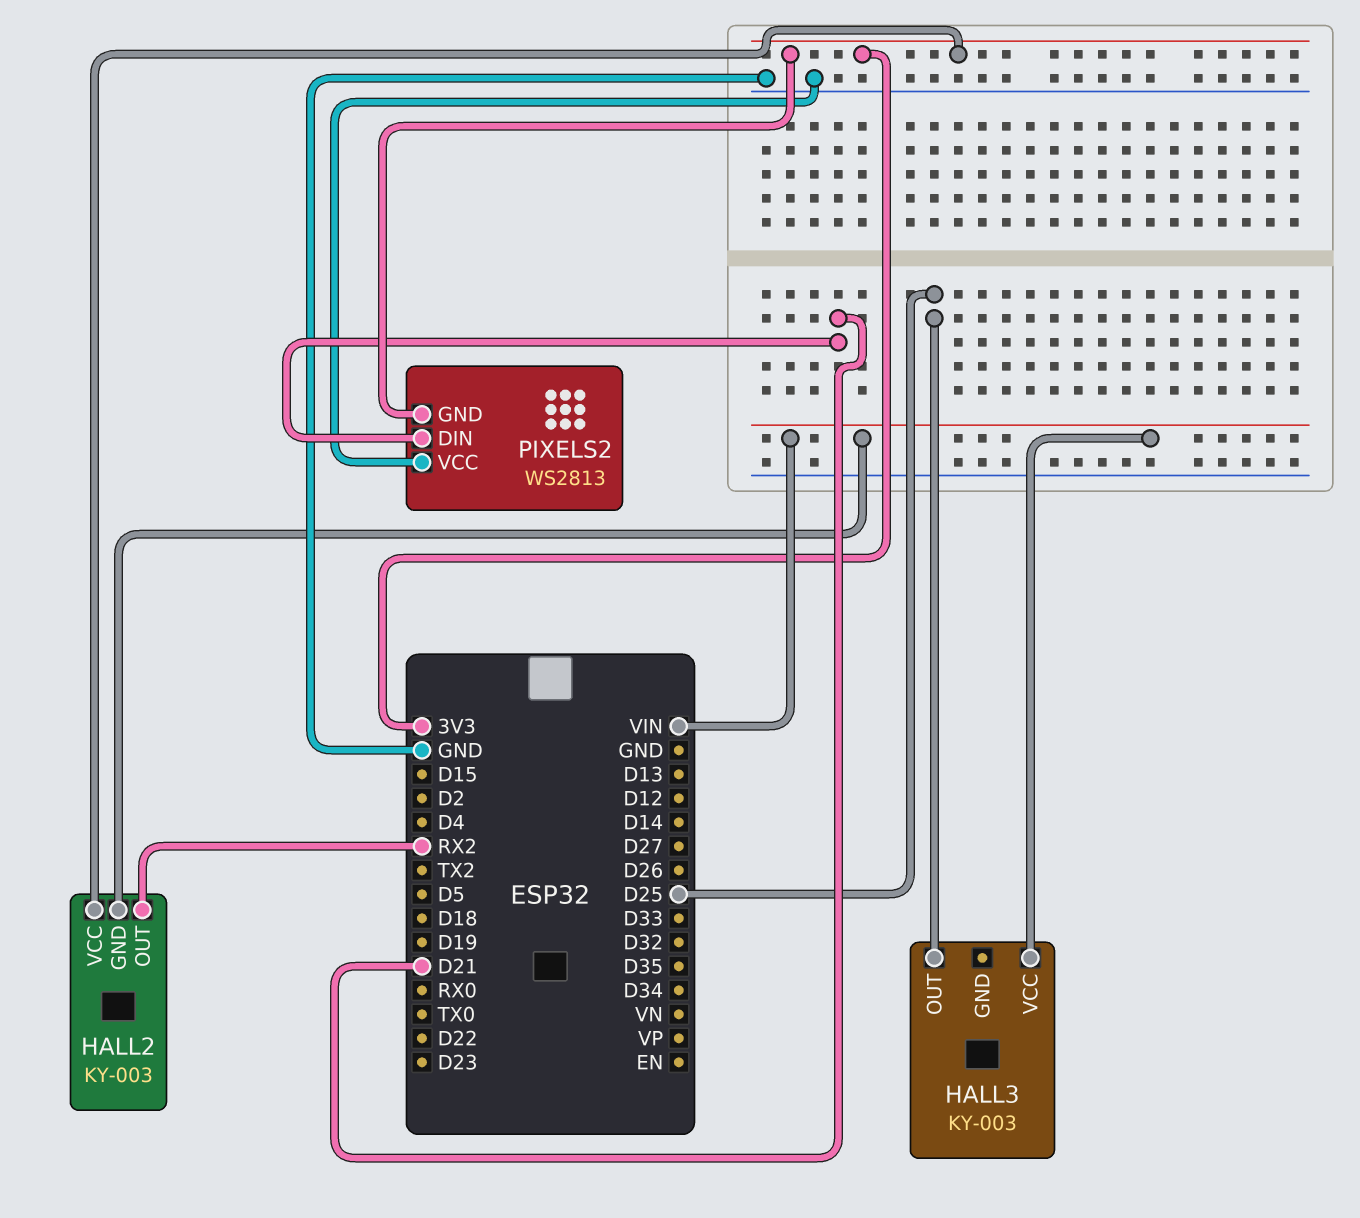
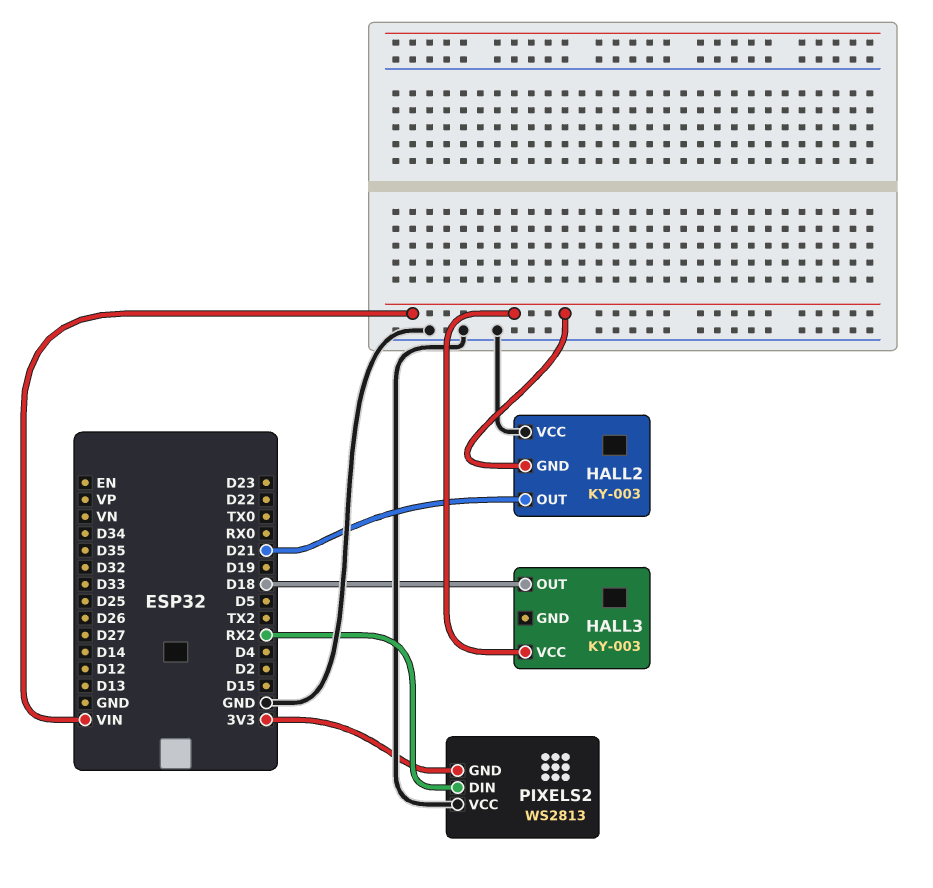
HALL2 pin OUT: RX2 -> D21
HALL2 pin VCC: 3V3 -> GND
HALL3 pin OUT: D25 -> D18
PIXELS2 pin DIN: D21 -> RX2

